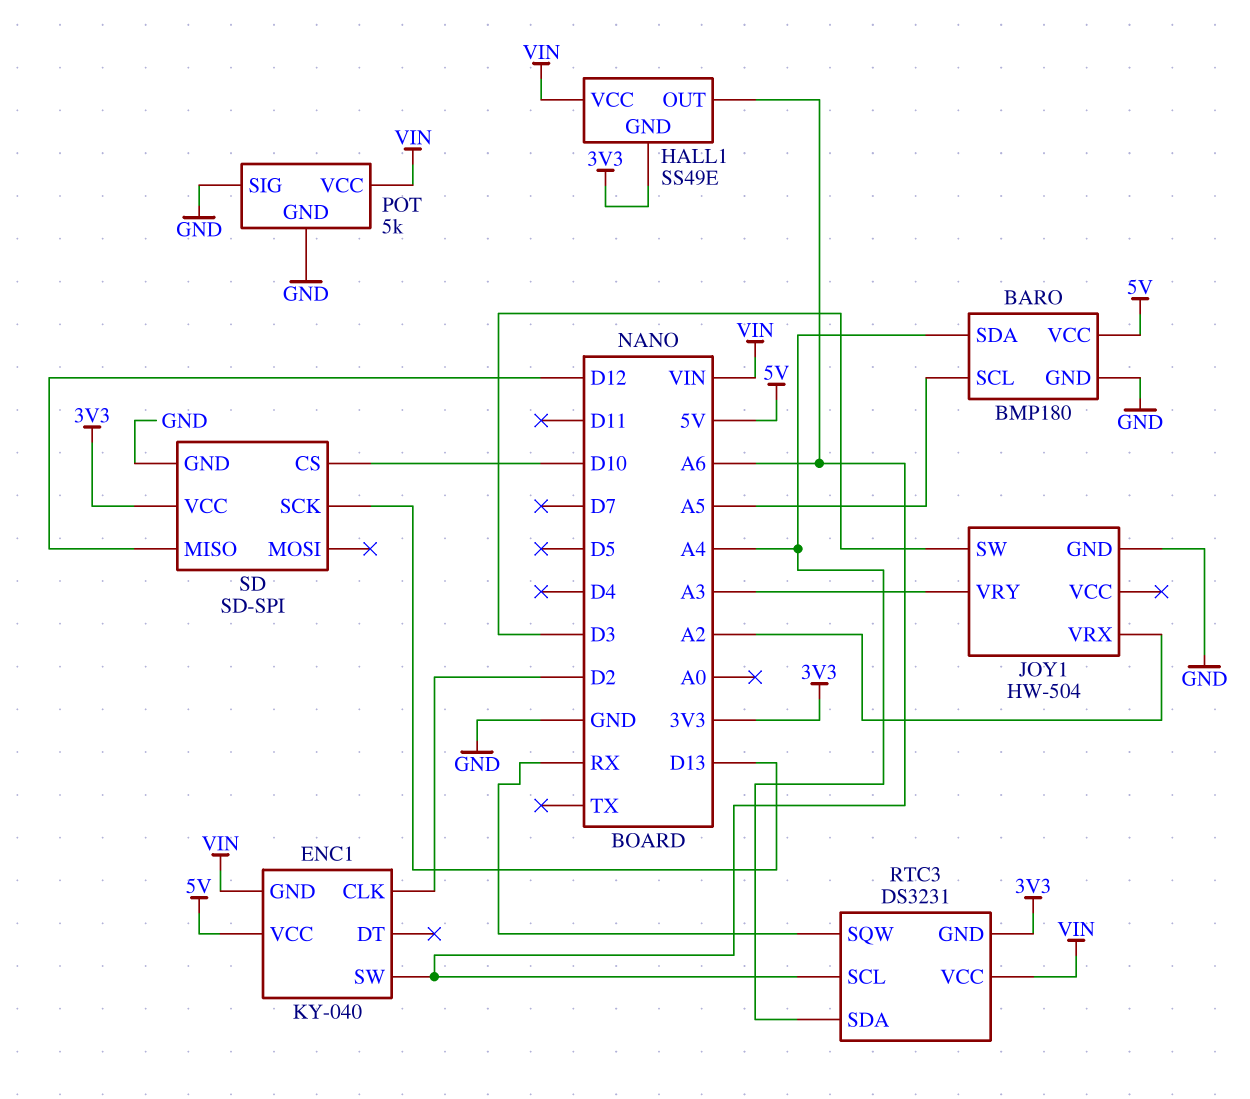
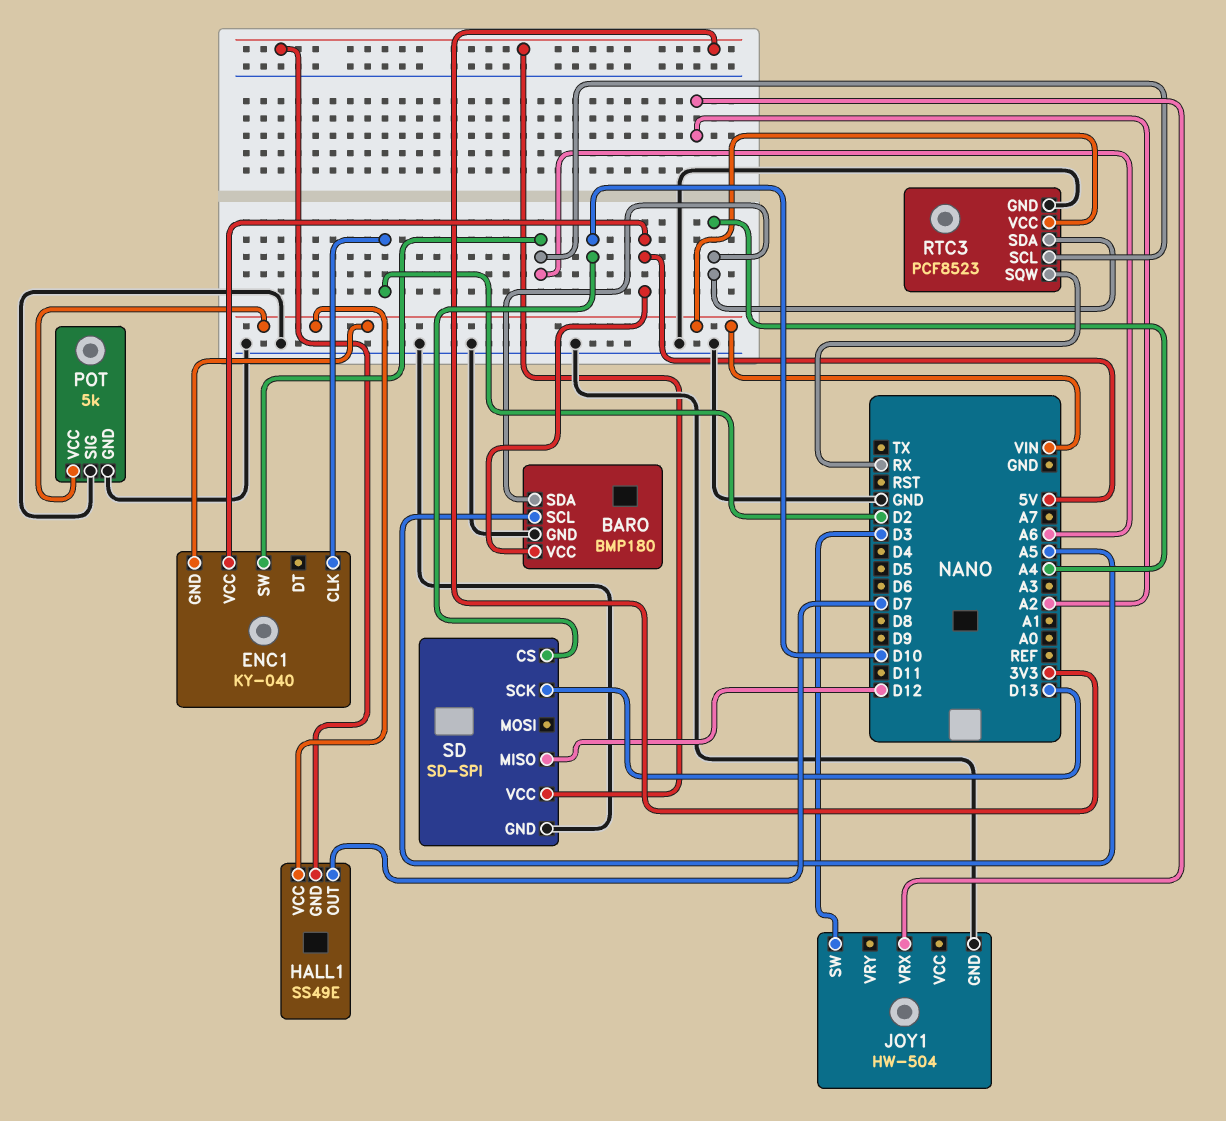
HALL1 pin OUT: A6 -> D7
JOY1 pin VRY: A3 -> none
RTC3: DS3231 -> PCF8523
RTC3 pin GND: 3V3 -> GND

